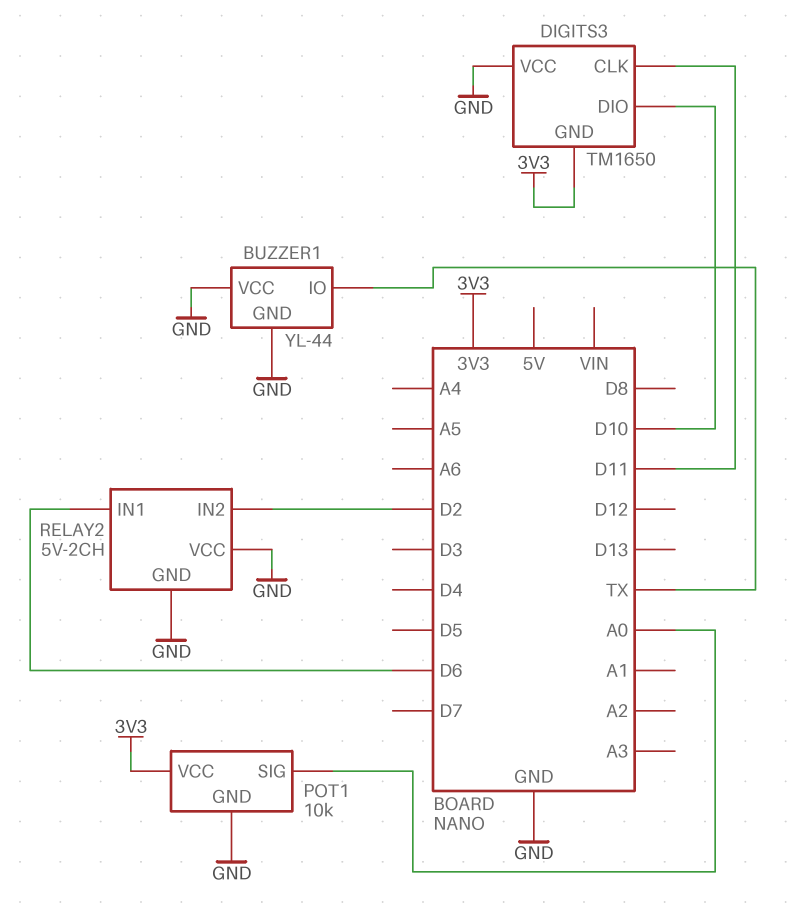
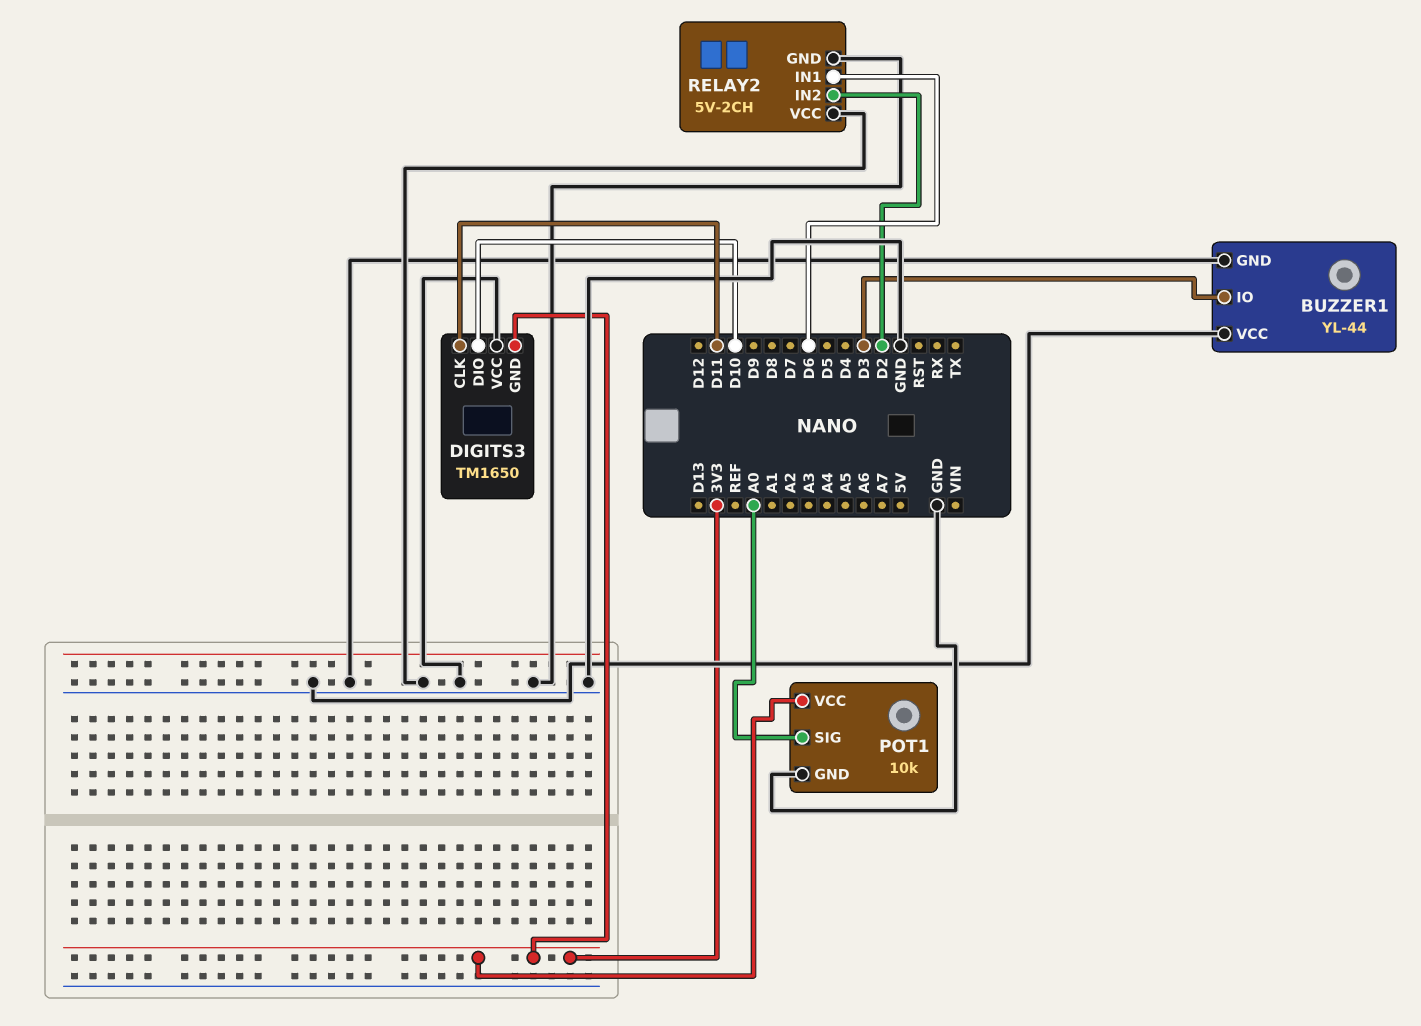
BUZZER1 pin IO: TX -> D3

